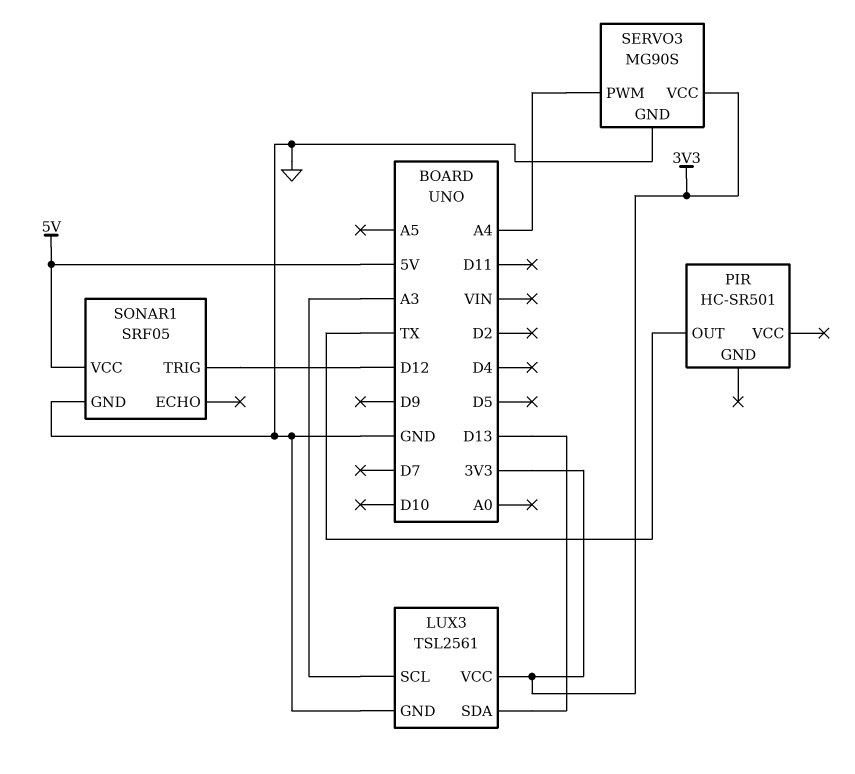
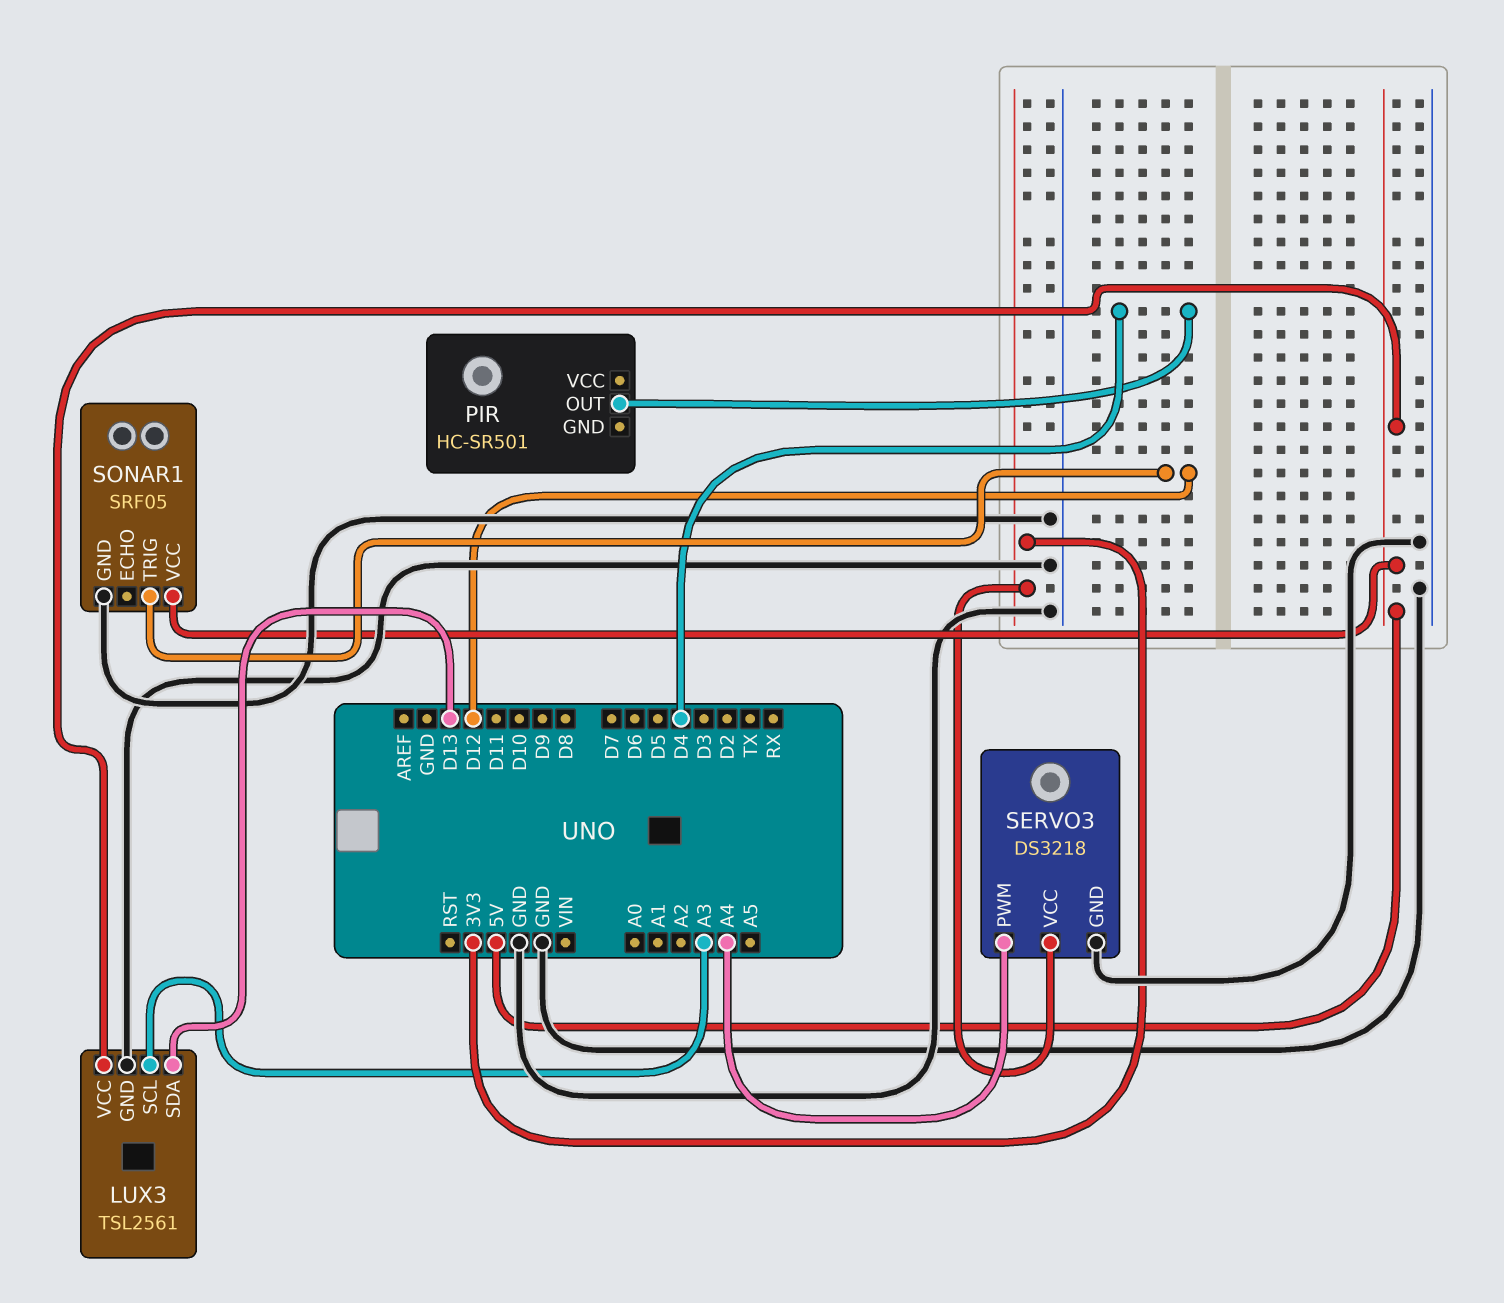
LUX3 pin VCC: 3V3 -> 5V
PIR pin OUT: TX -> D4
SERVO3: MG90S -> DS3218

